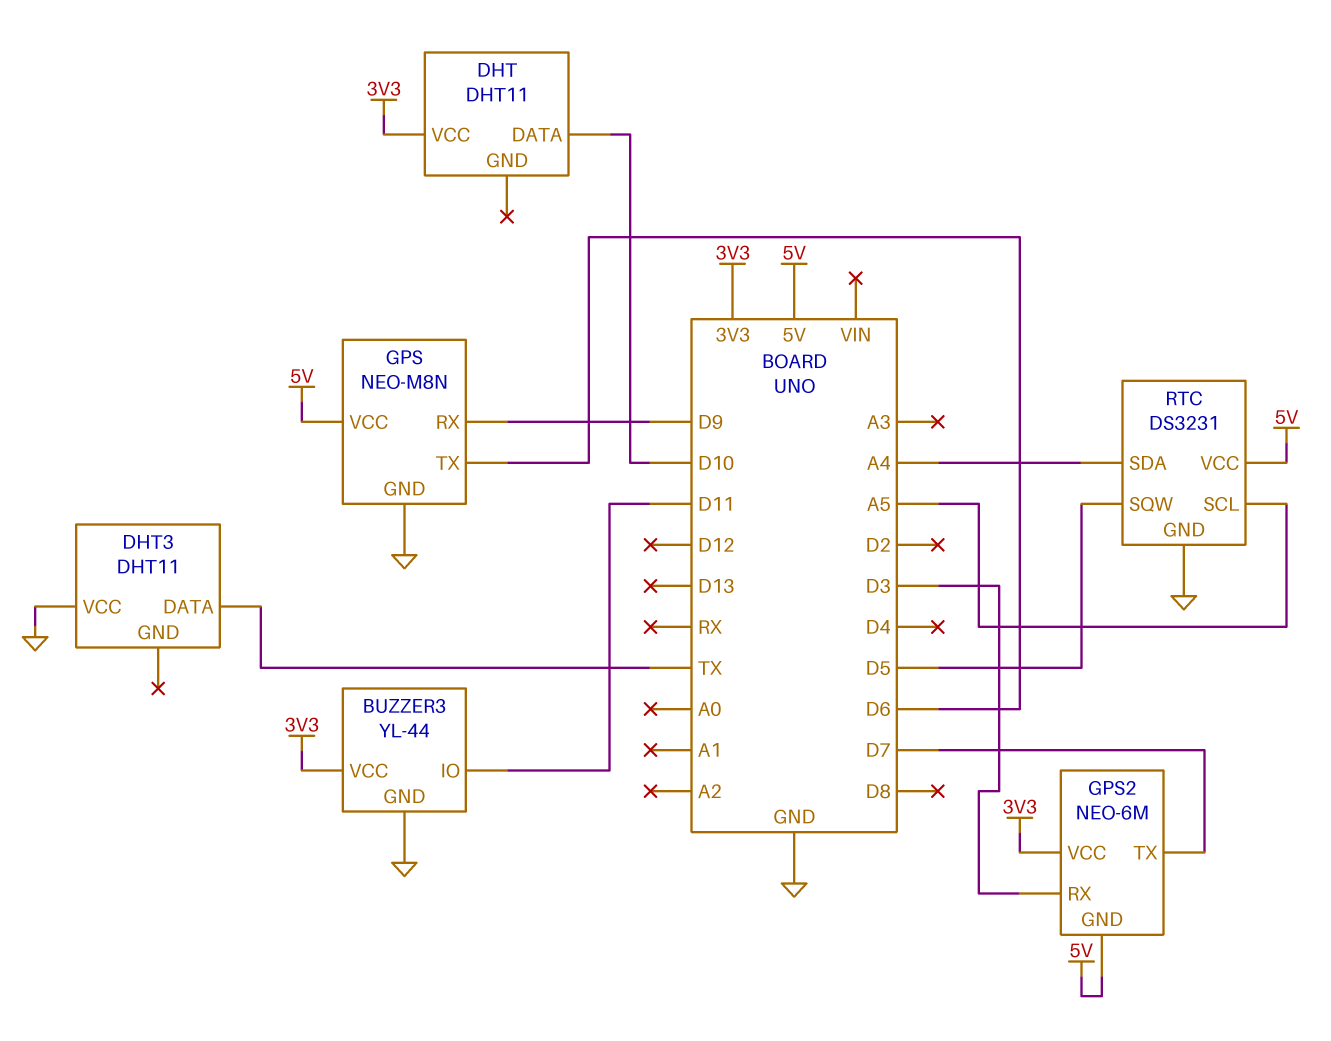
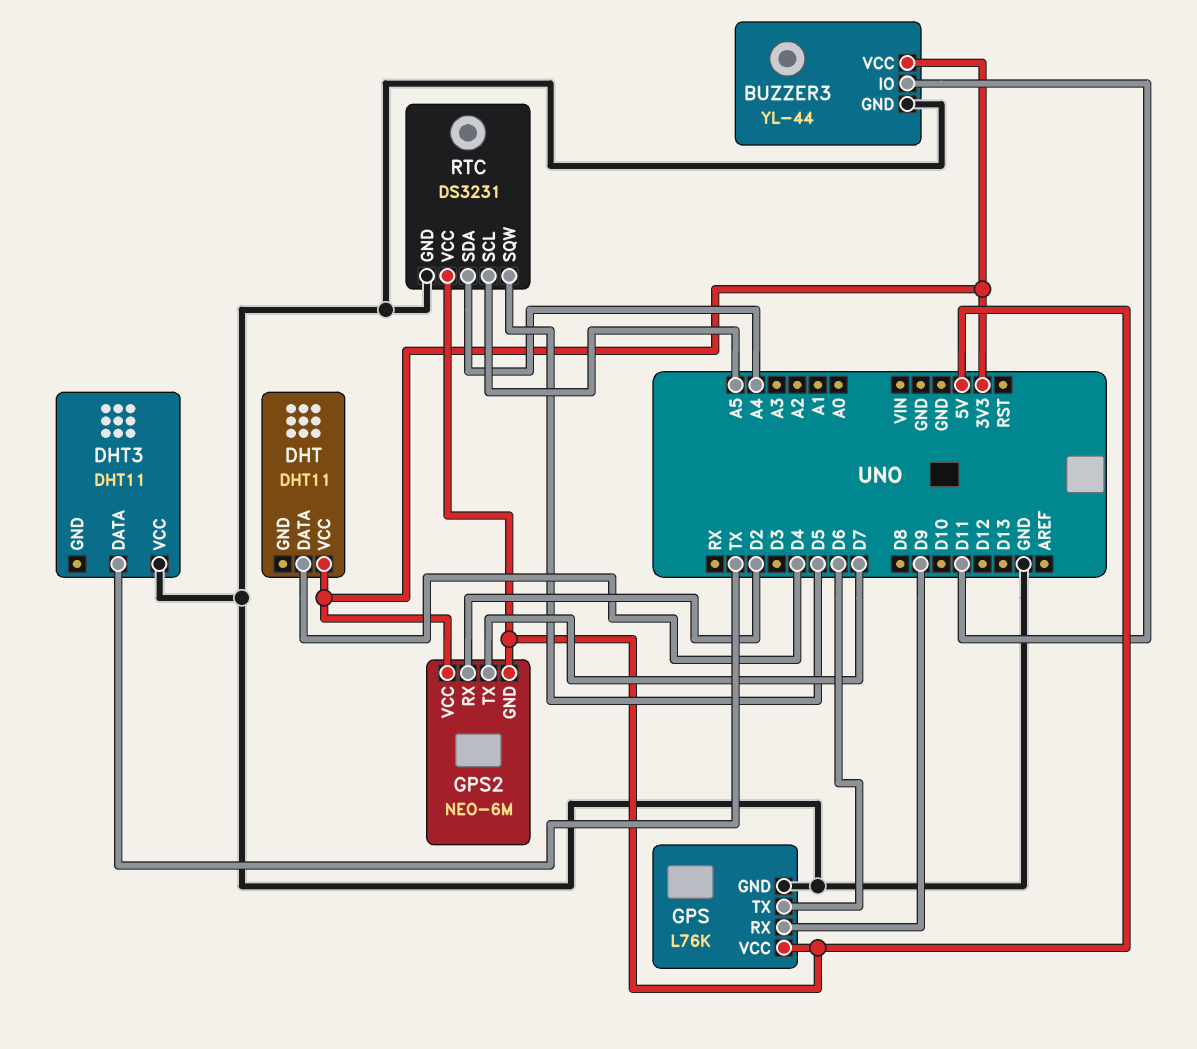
DHT pin DATA: D10 -> D4
GPS: NEO-M8N -> L76K
GPS2 pin RX: D3 -> D2

